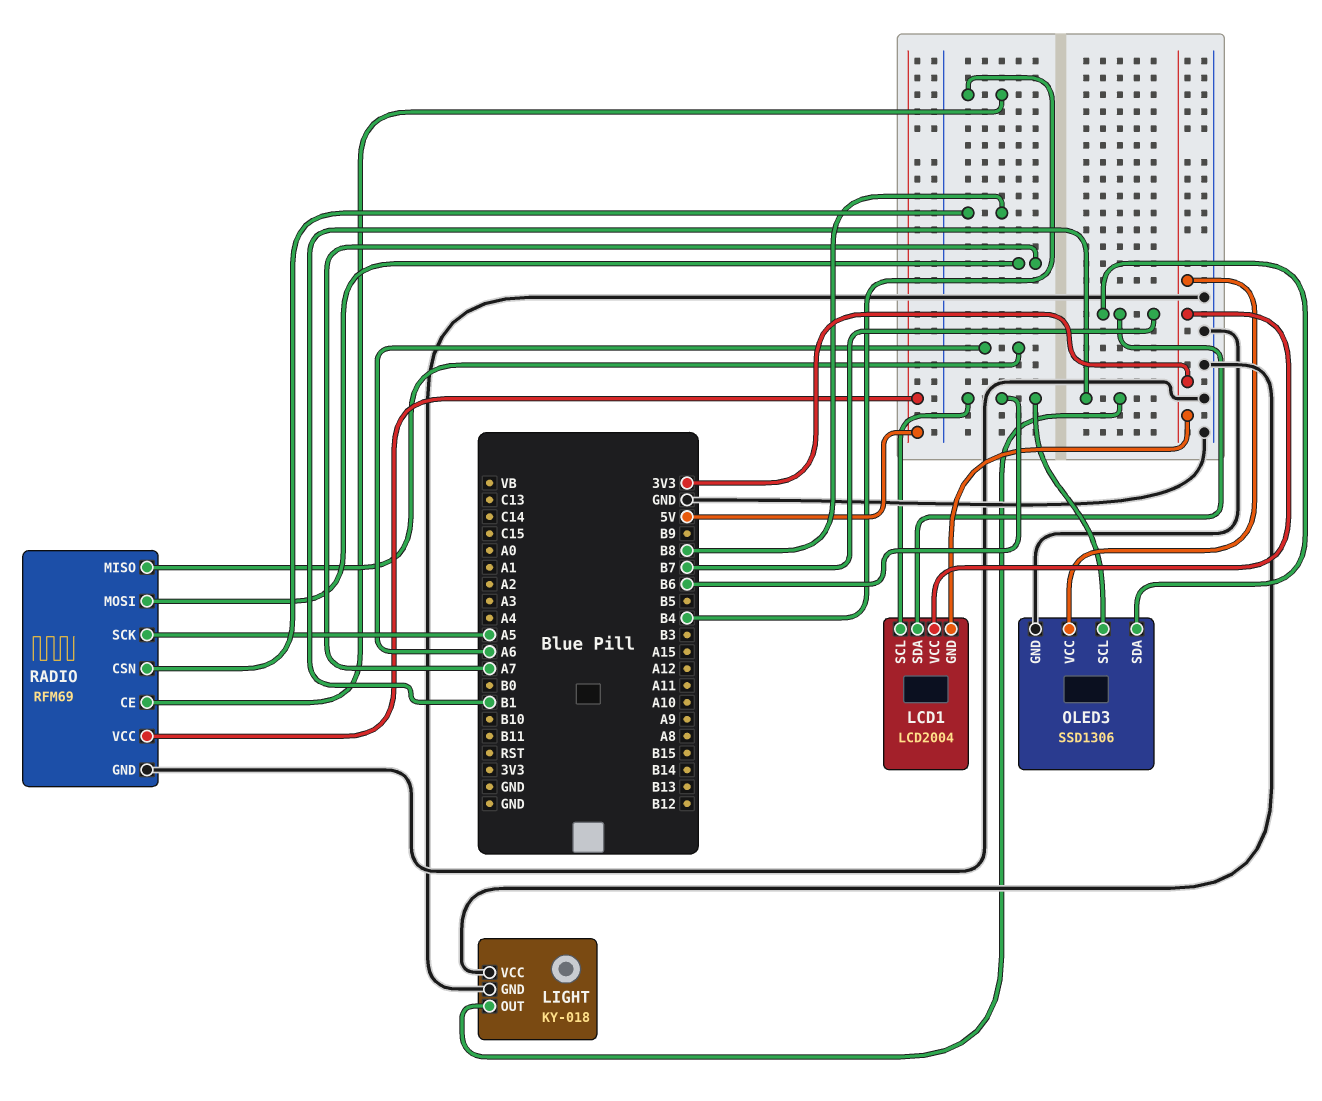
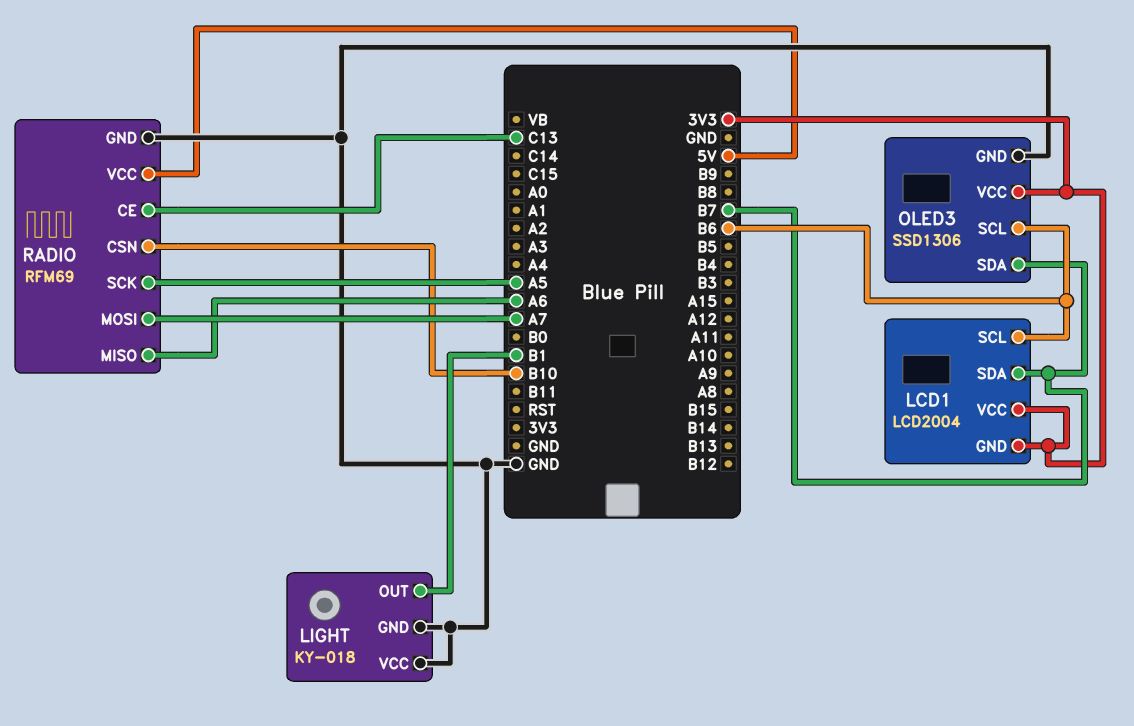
RADIO pin CE: B4 -> C13
RADIO pin CSN: B8 -> B10

